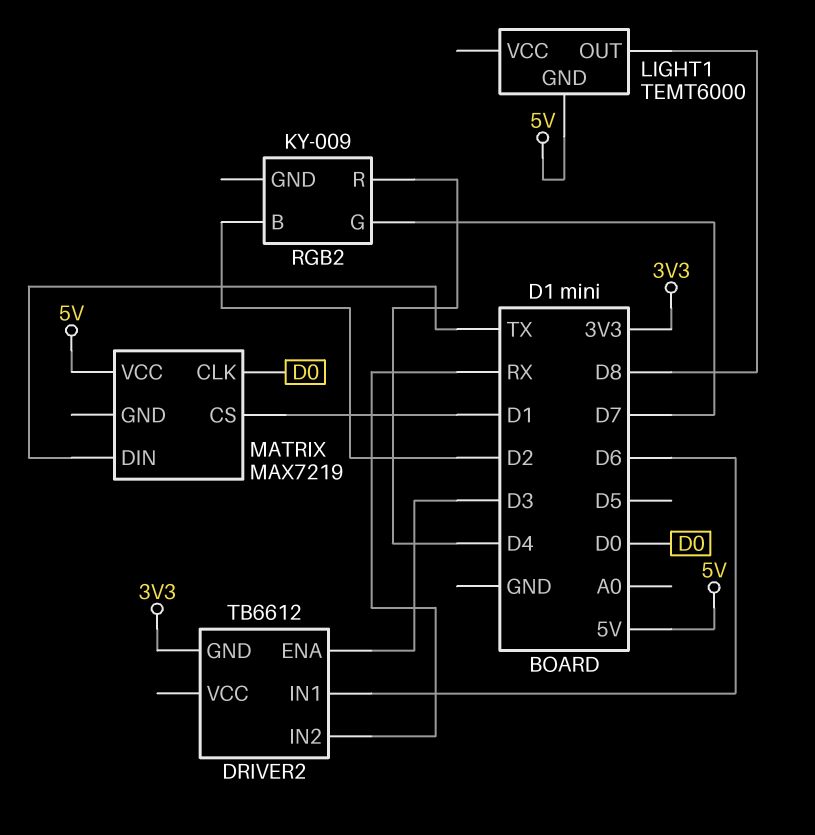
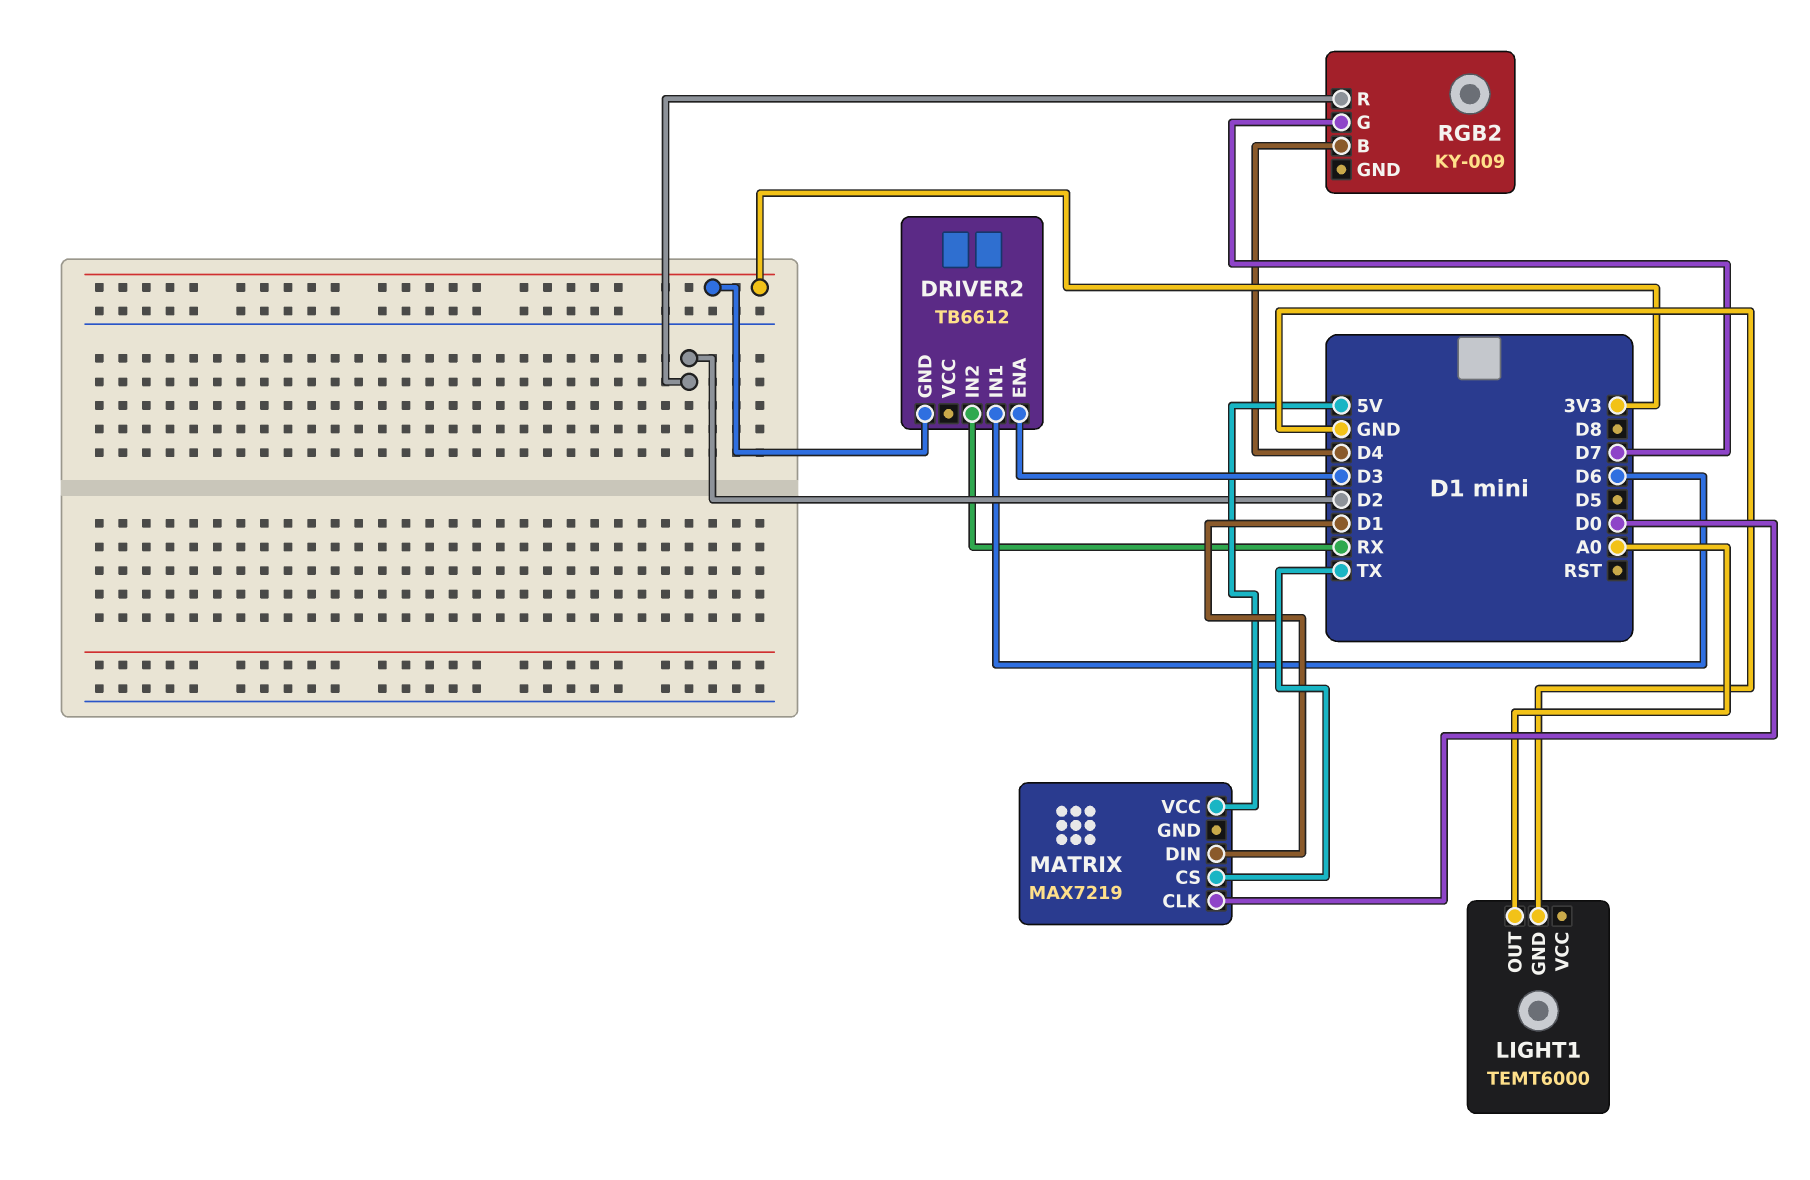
LIGHT1 pin GND: 5V -> GND
LIGHT1 pin OUT: D8 -> A0
MATRIX pin CS: D1 -> TX
MATRIX pin DIN: TX -> D1
RGB2 pin B: D2 -> D4
RGB2 pin R: D4 -> D2

